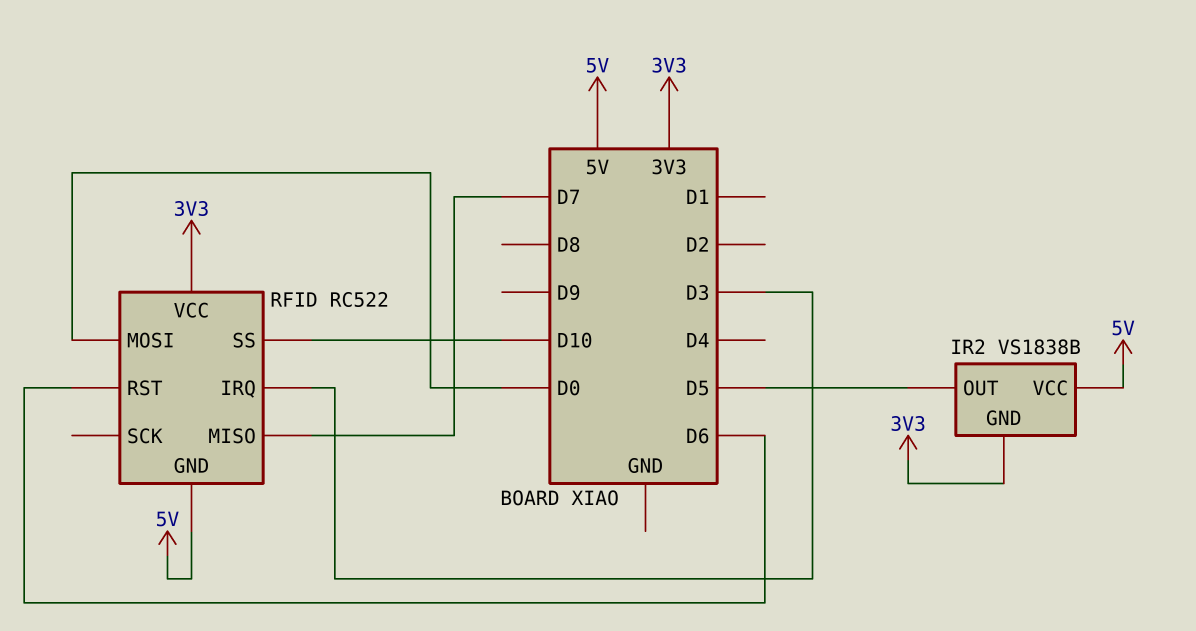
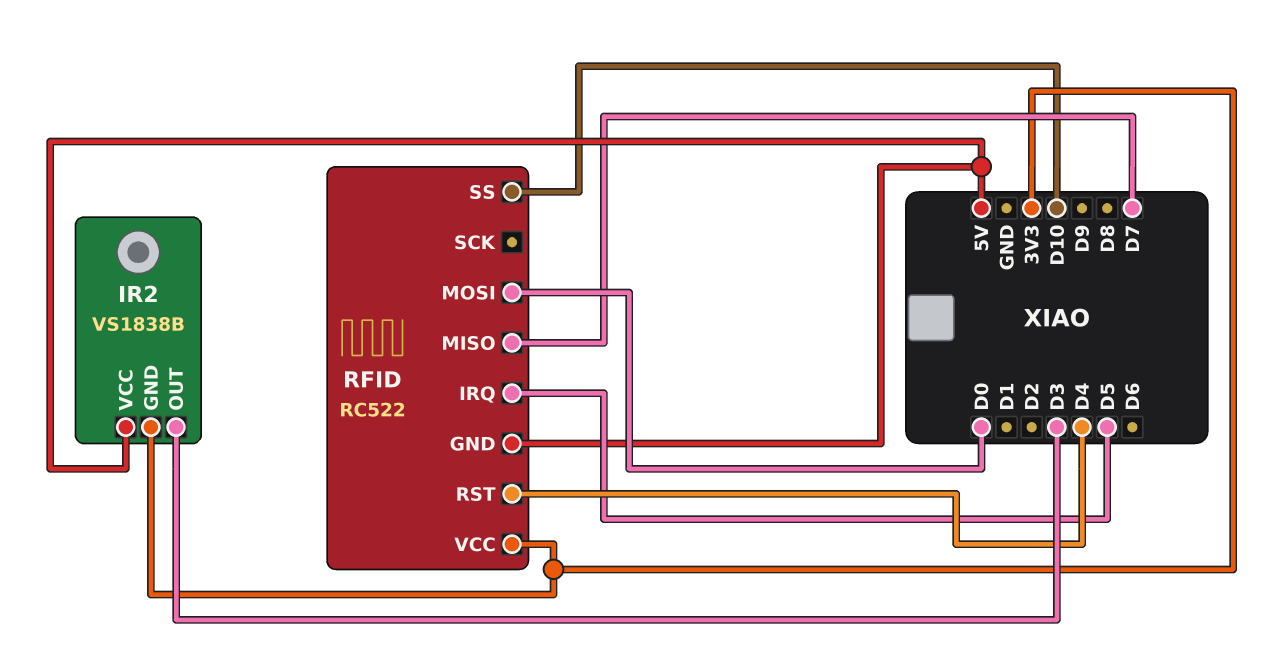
IR2 pin OUT: D5 -> D3
RFID pin IRQ: D3 -> D5
RFID pin RST: D6 -> D4

